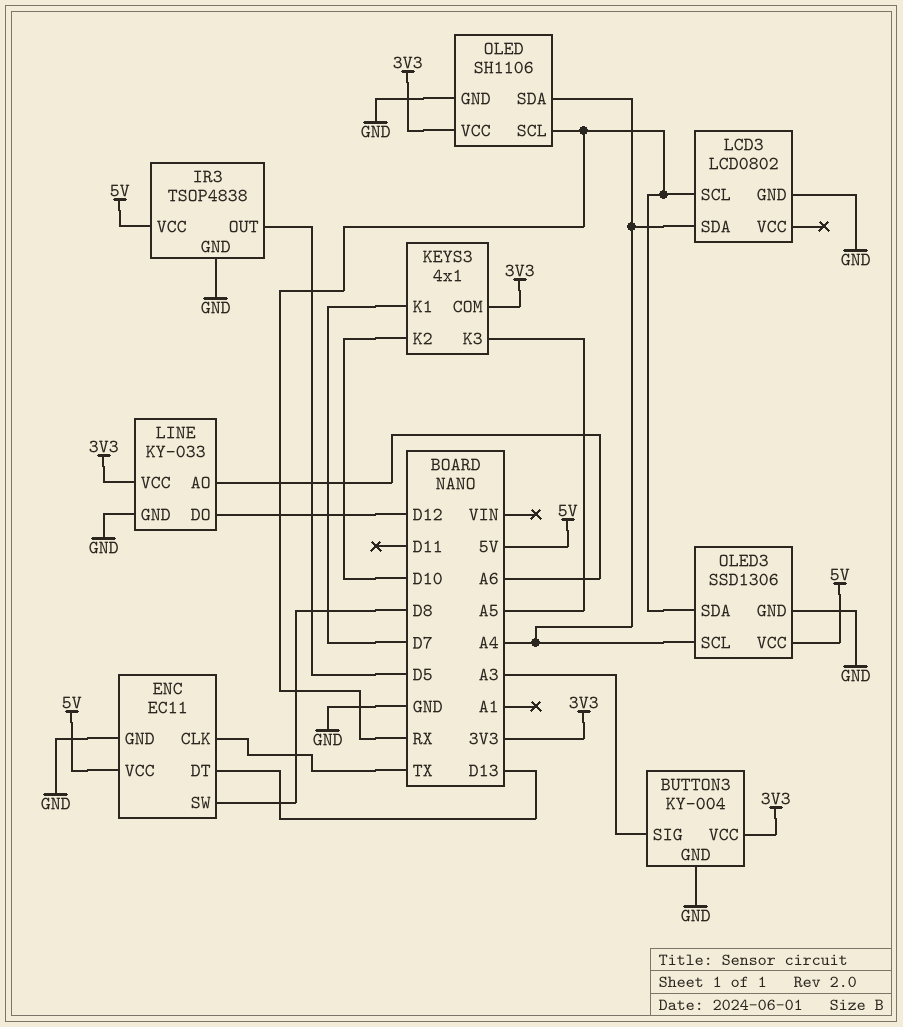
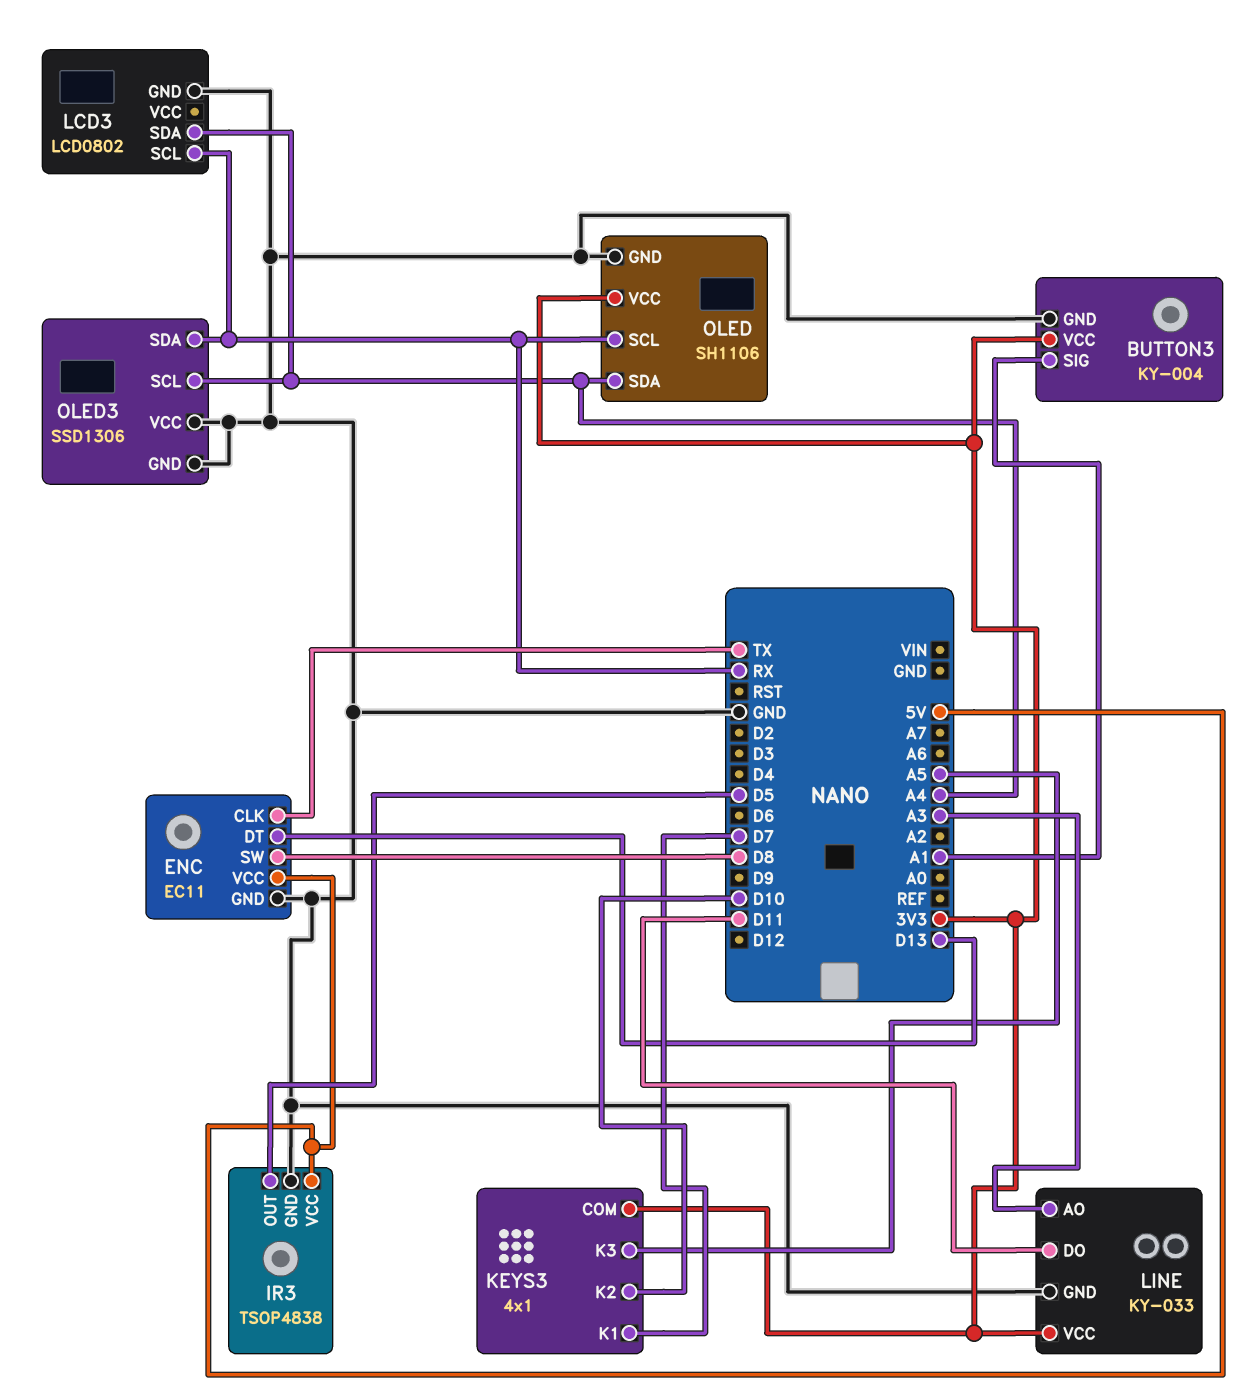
BUTTON3 pin SIG: A3 -> A1
LINE pin AO: A6 -> A3
LINE pin DO: D12 -> D11
OLED3 pin VCC: 5V -> GND

